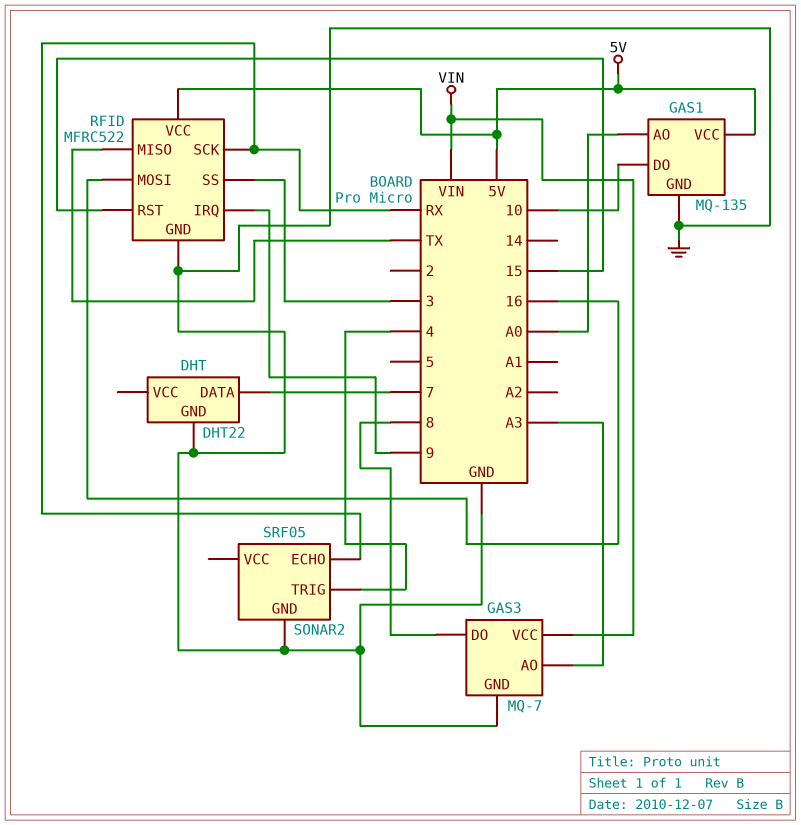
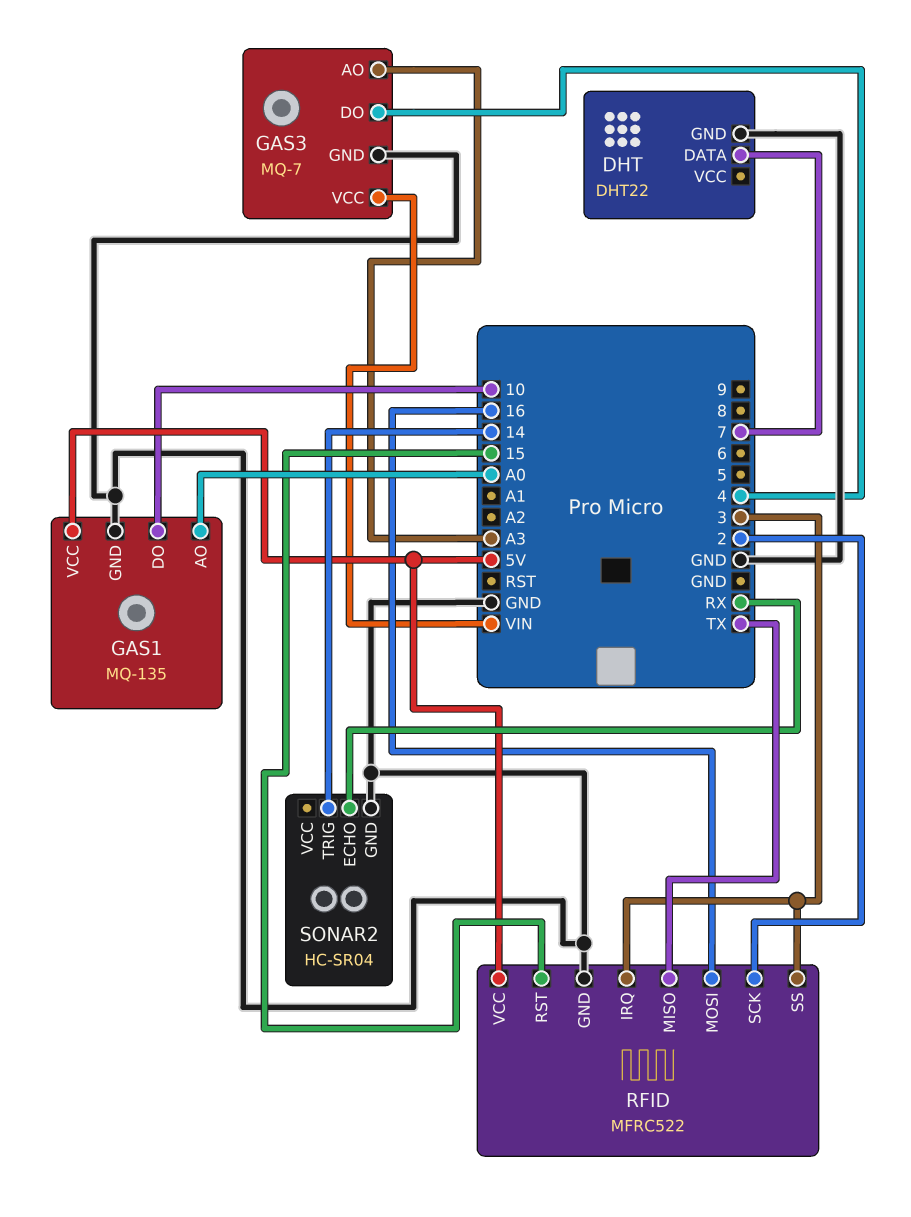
GAS3 pin DO: 8 -> 4
RFID pin IRQ: 9 -> 3
RFID pin SCK: RX -> 2
SONAR2: SRF05 -> HC-SR04
SONAR2 pin TRIG: 4 -> 14

